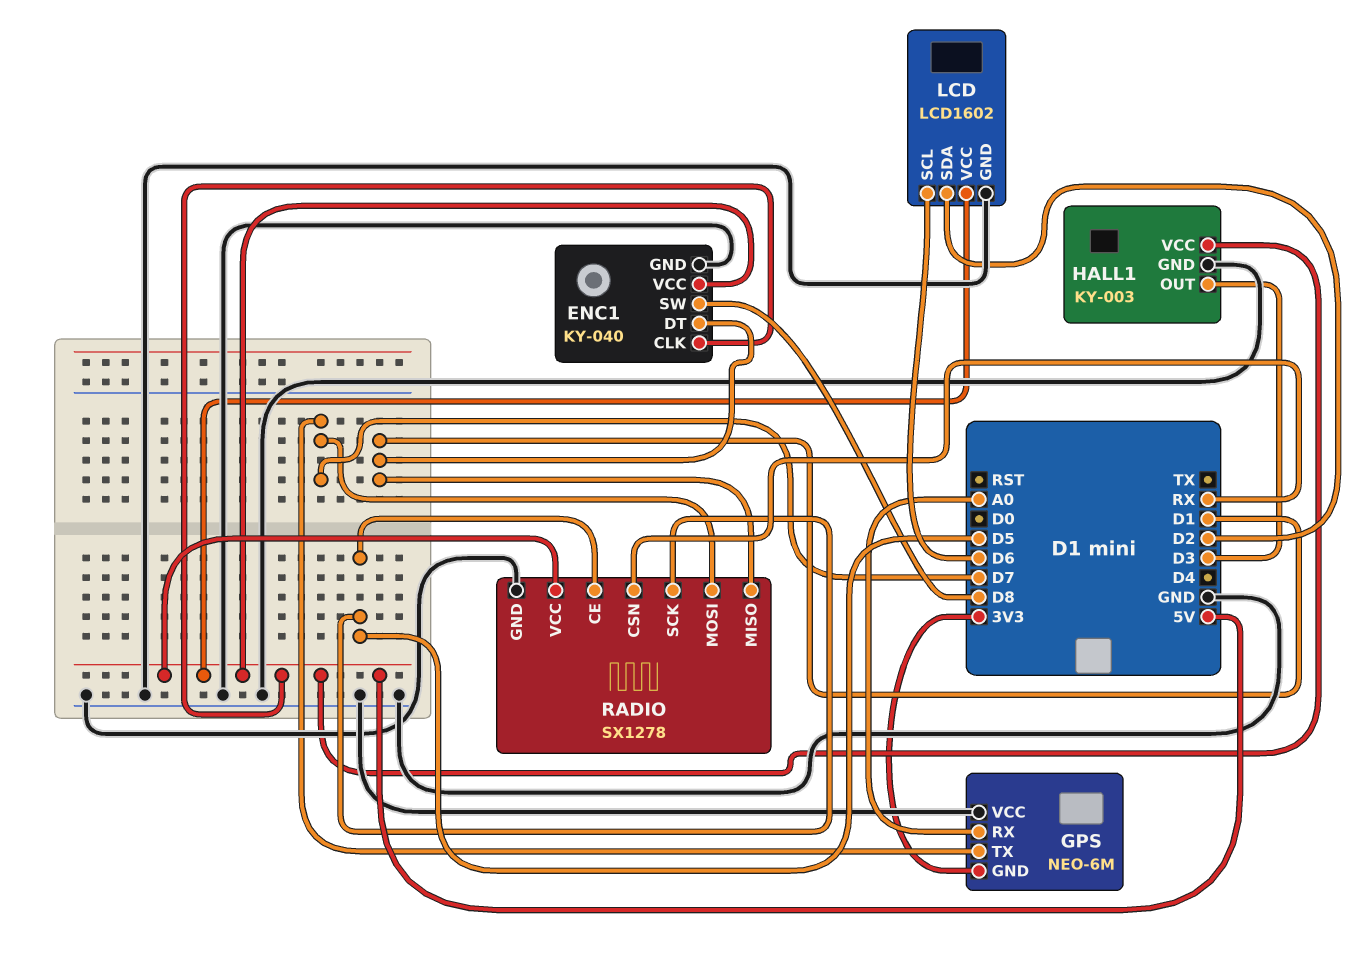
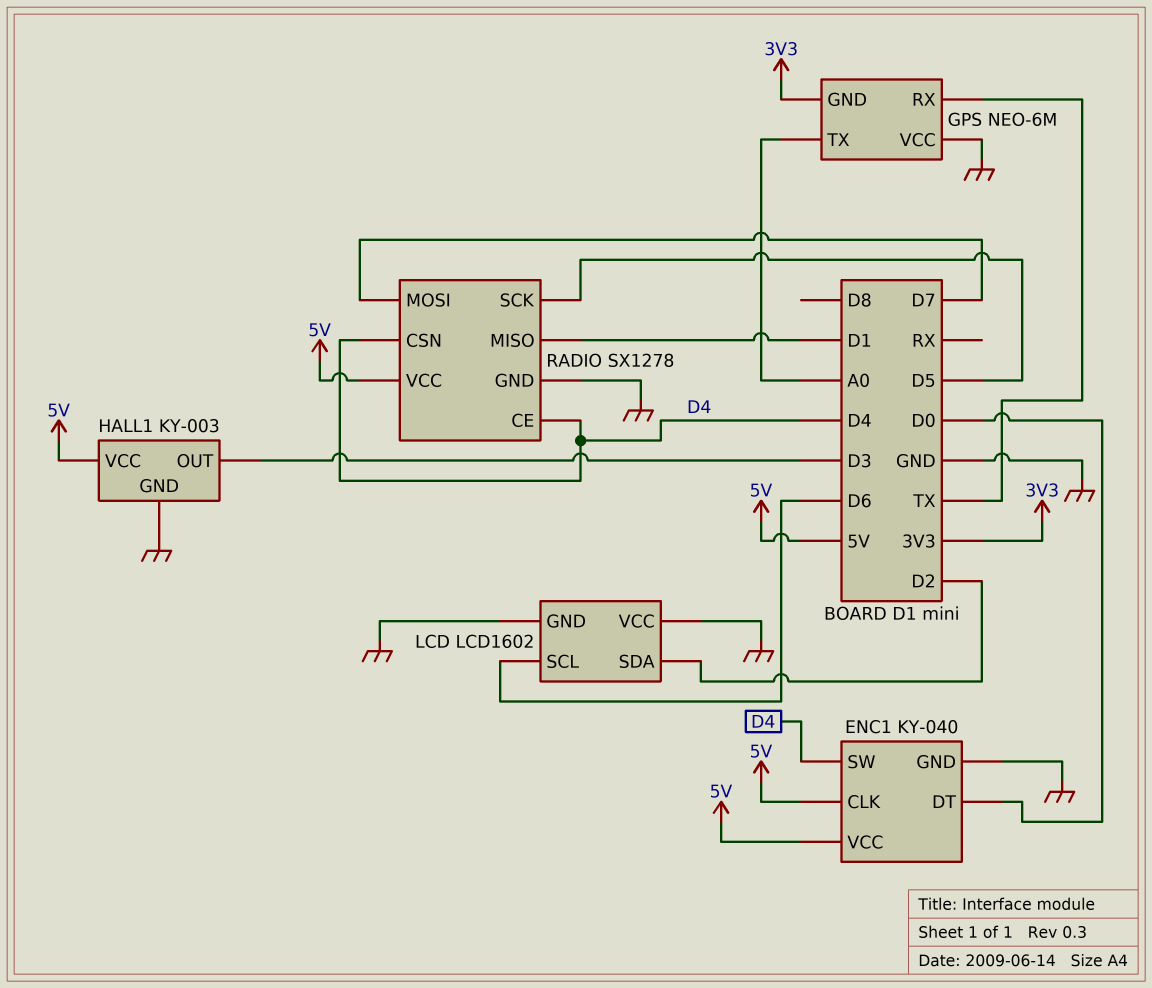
ENC1 pin DT: D1 -> D0
ENC1 pin SW: D8 -> D4
GPS pin RX: A0 -> TX
GPS pin TX: D7 -> A0
LCD pin VCC: 5V -> GND
RADIO pin CE: D5 -> D4
RADIO pin CSN: RX -> D4

